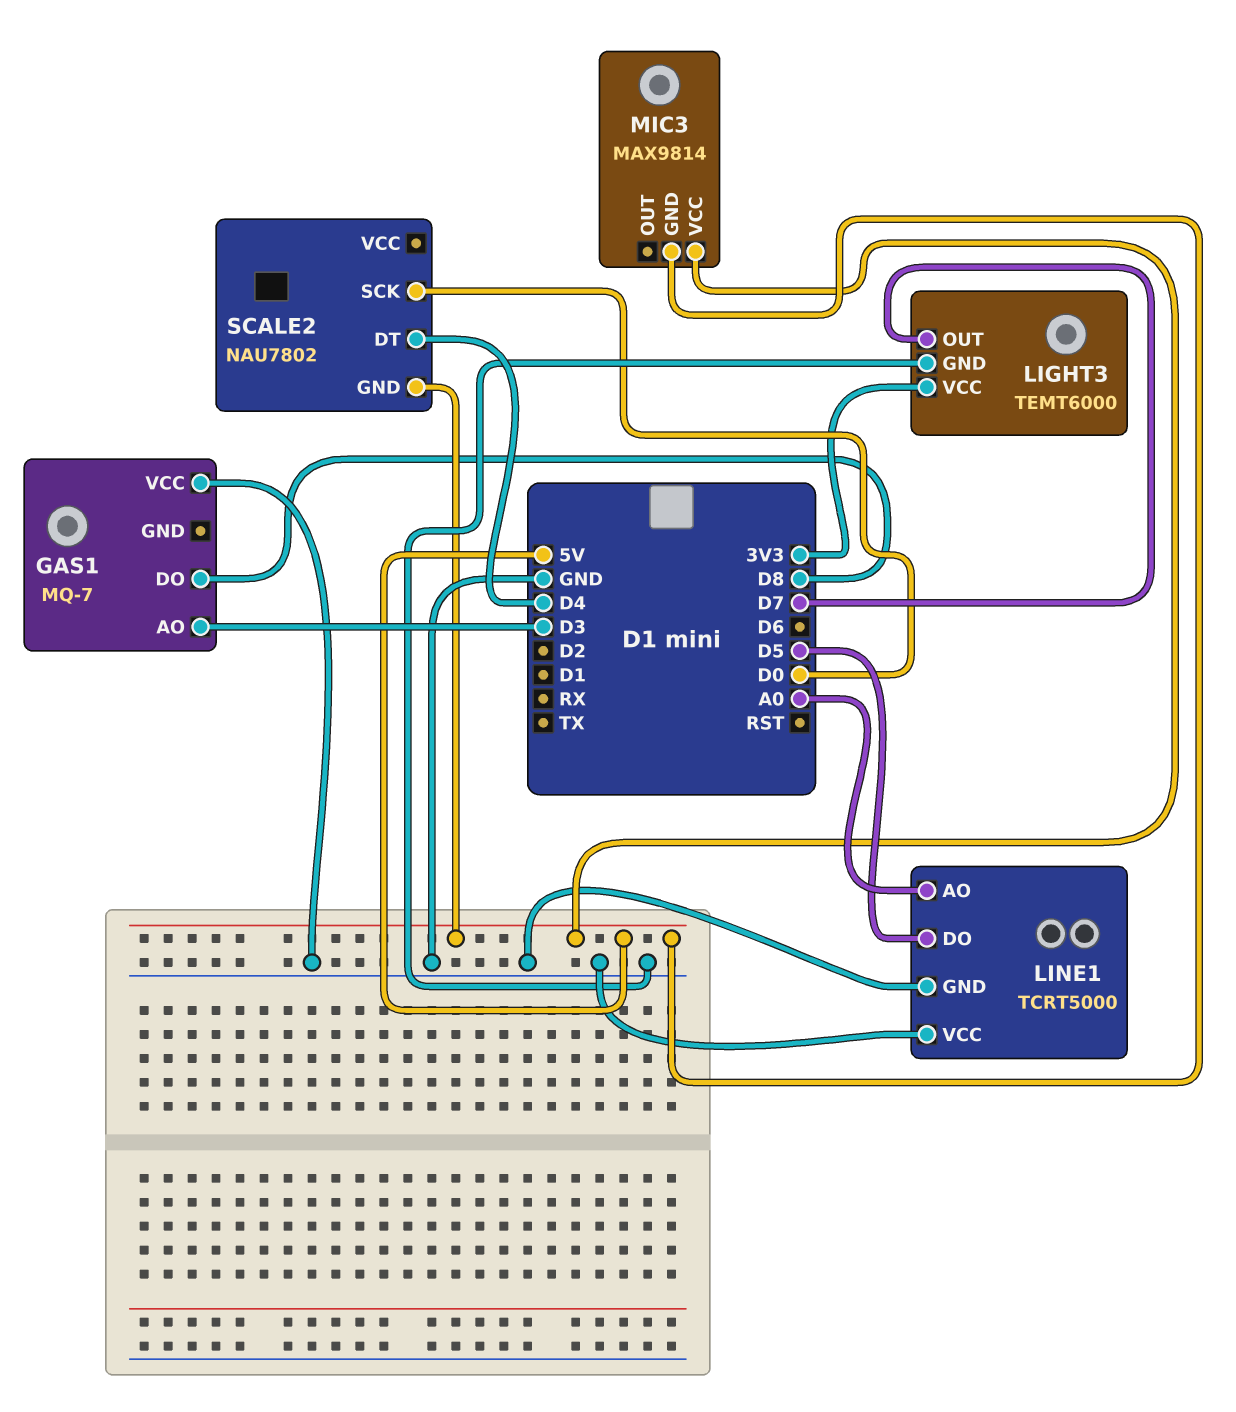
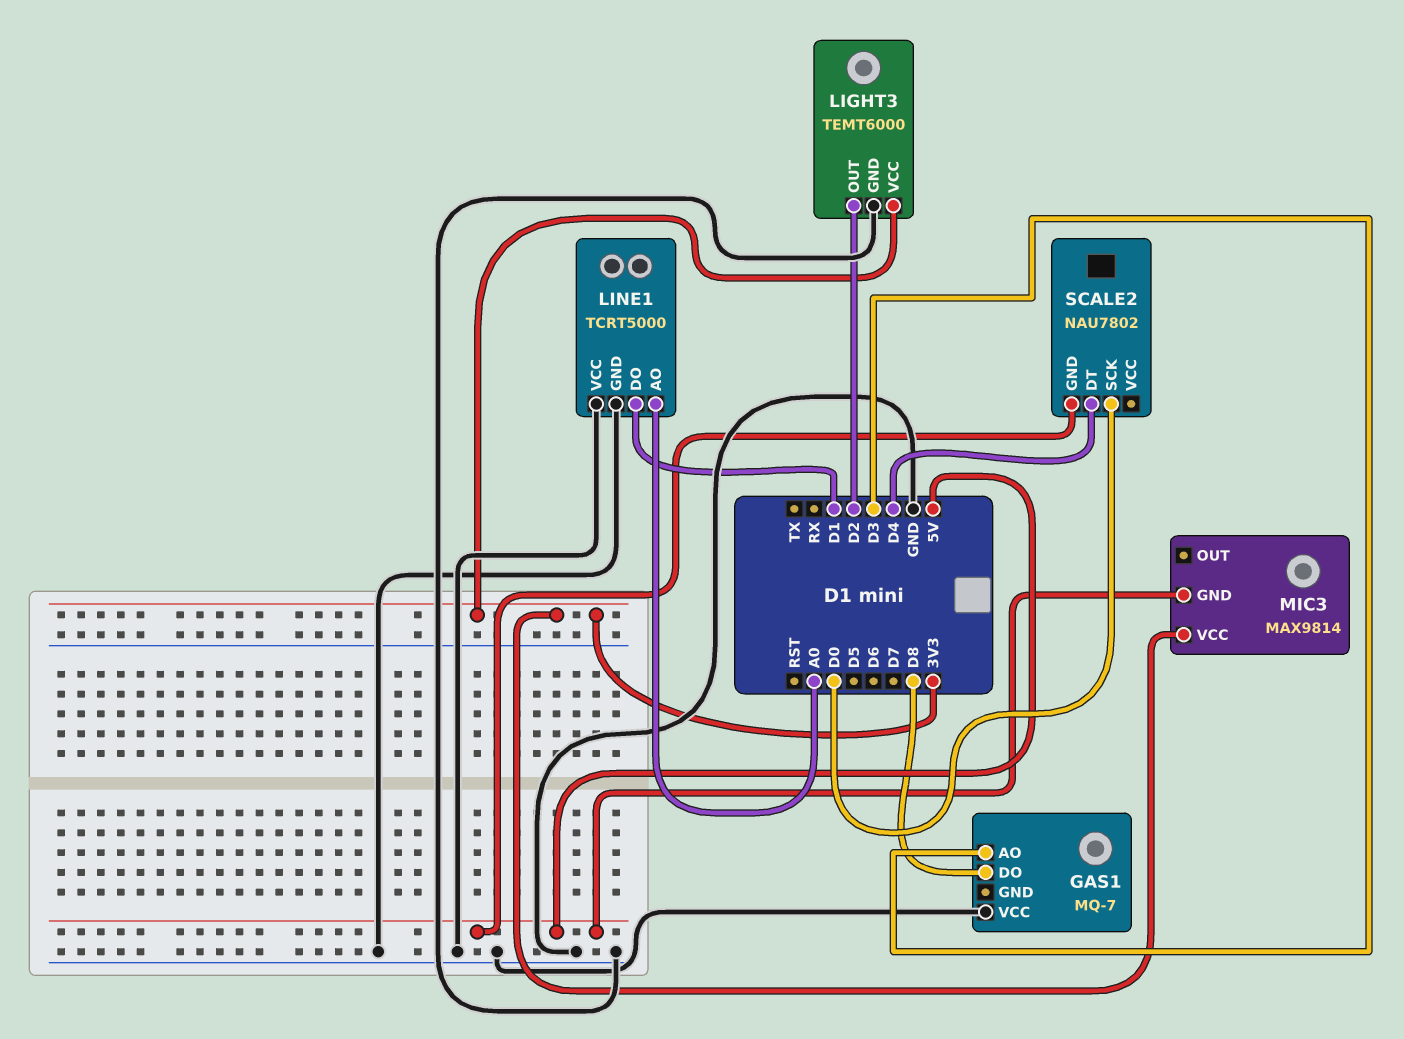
LIGHT3 pin OUT: D7 -> D2
LINE1 pin DO: D5 -> D1
MIC3 pin VCC: 5V -> 3V3

